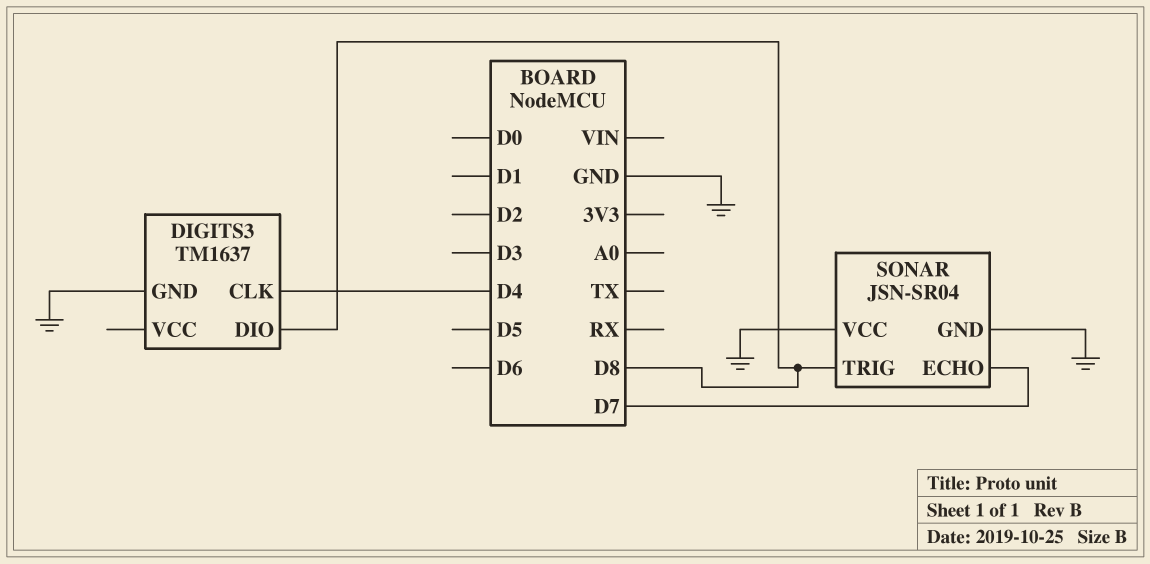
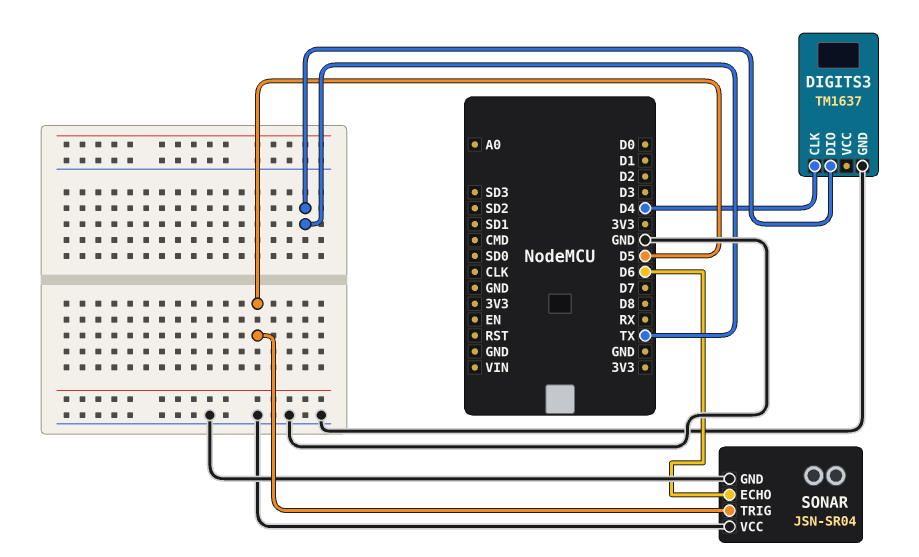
DIGITS3 pin DIO: D8 -> TX
SONAR pin ECHO: D7 -> D6
SONAR pin TRIG: D8 -> D5

